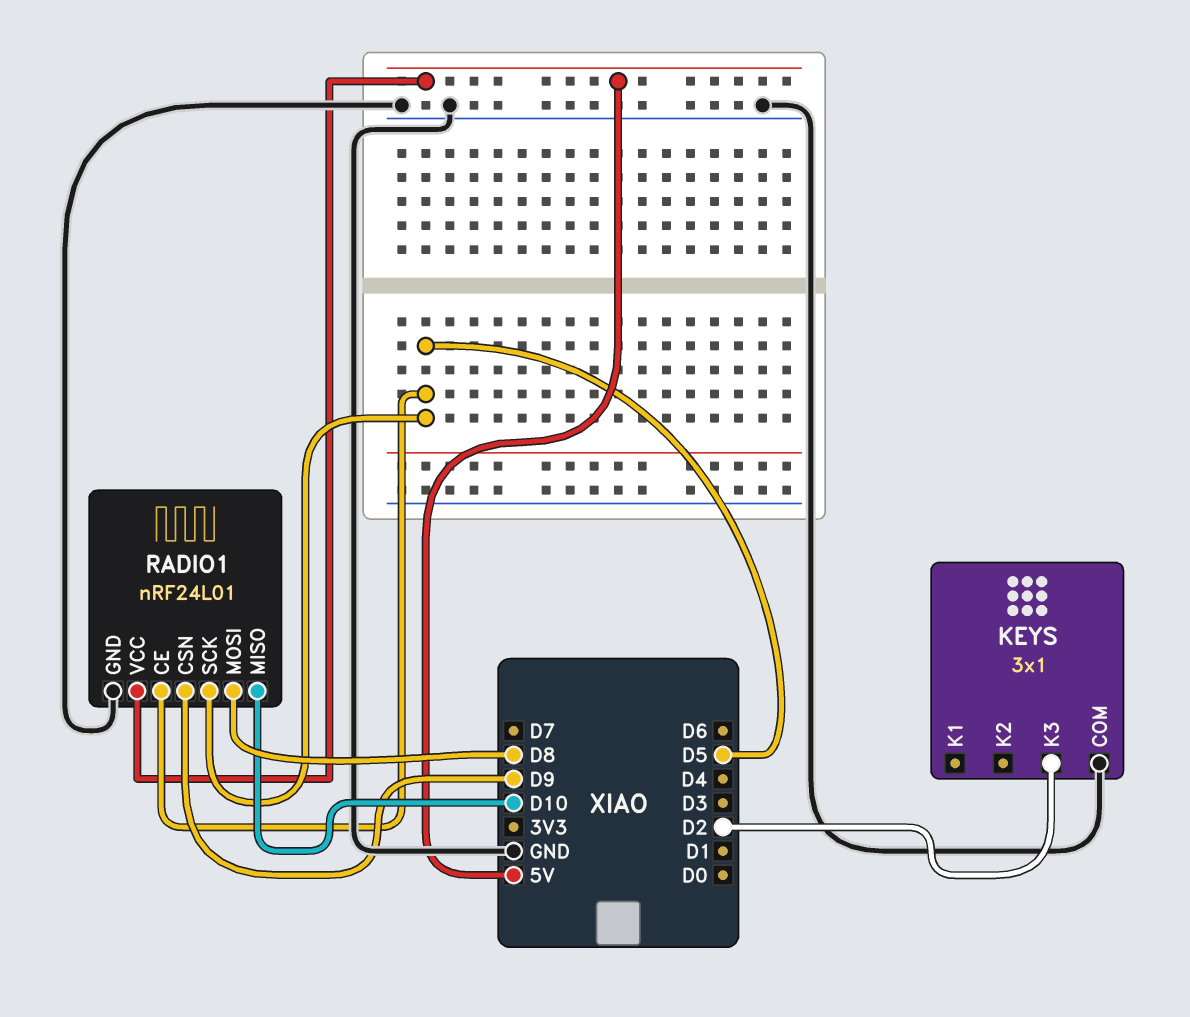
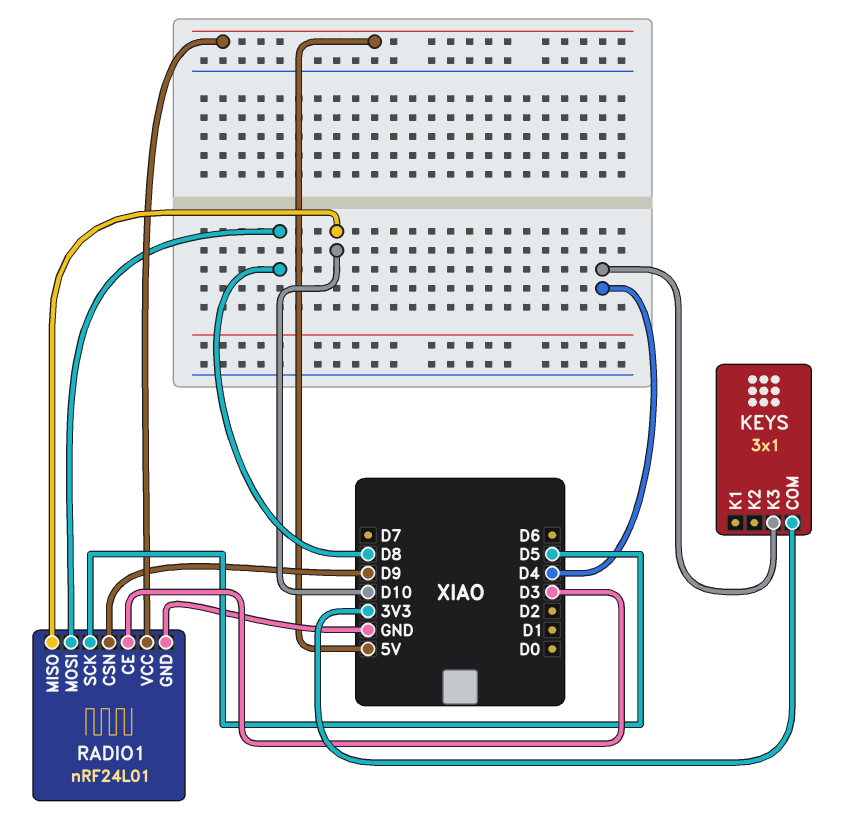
KEYS pin COM: GND -> 3V3
KEYS pin K3: D2 -> D4
RADIO1 pin CE: D5 -> D3

